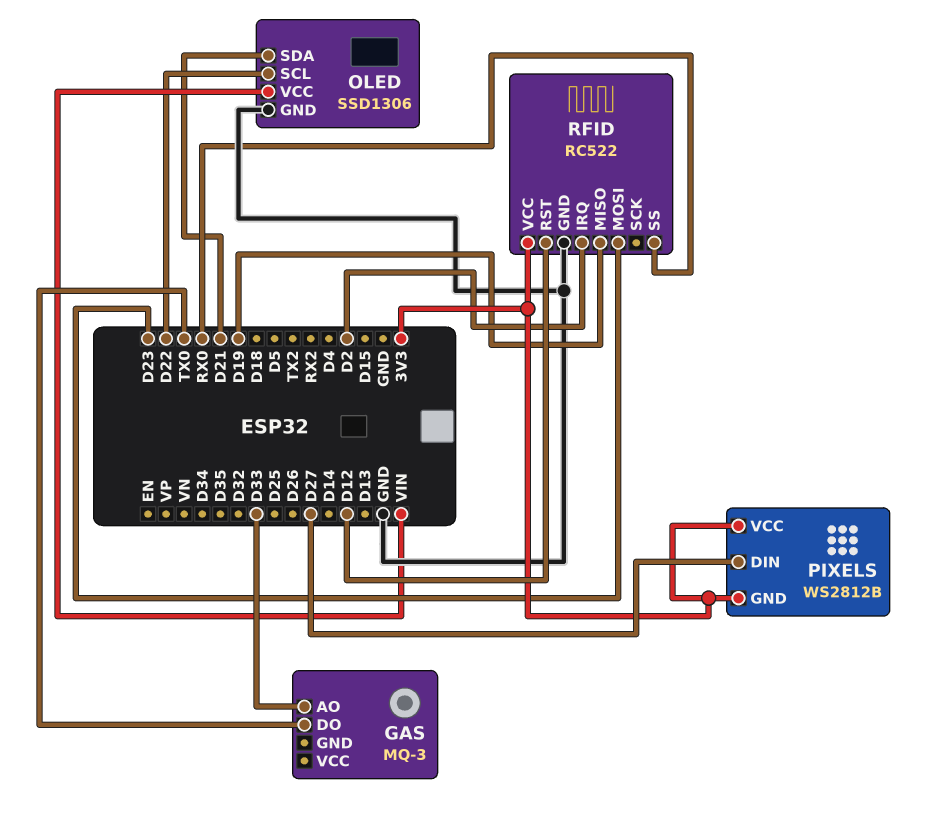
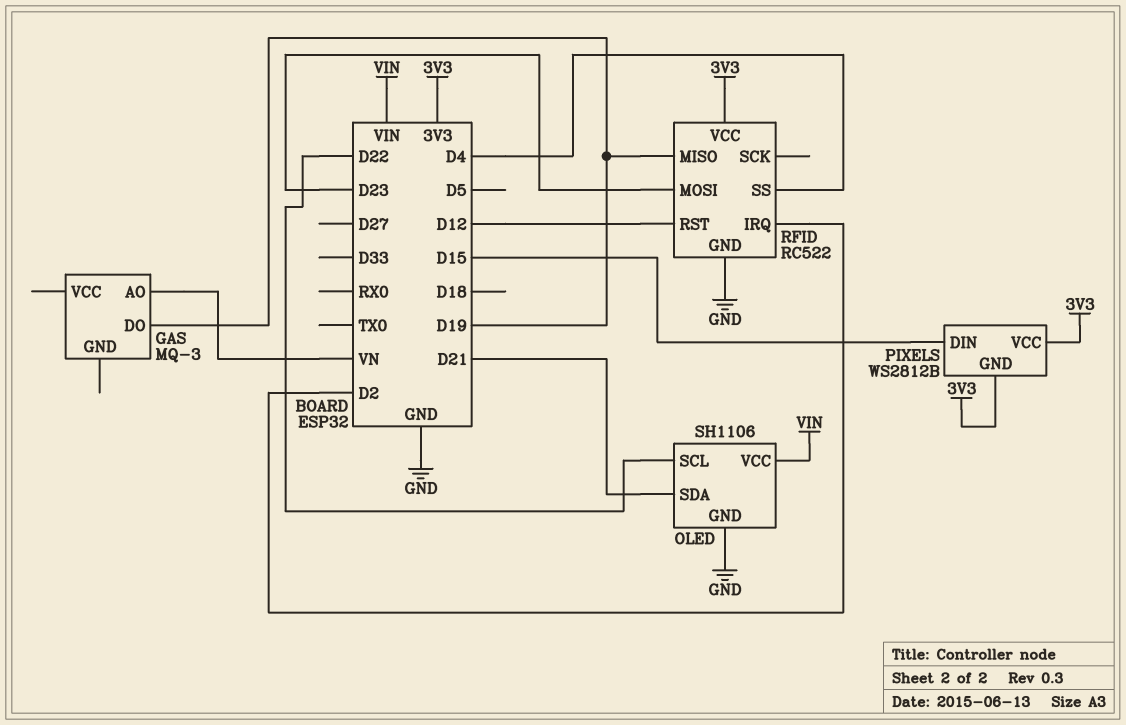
GAS pin AO: D33 -> VN
GAS pin DO: TX0 -> D19
OLED: SSD1306 -> SH1106
PIXELS pin DIN: D27 -> D15
RFID pin SS: RX0 -> D4

